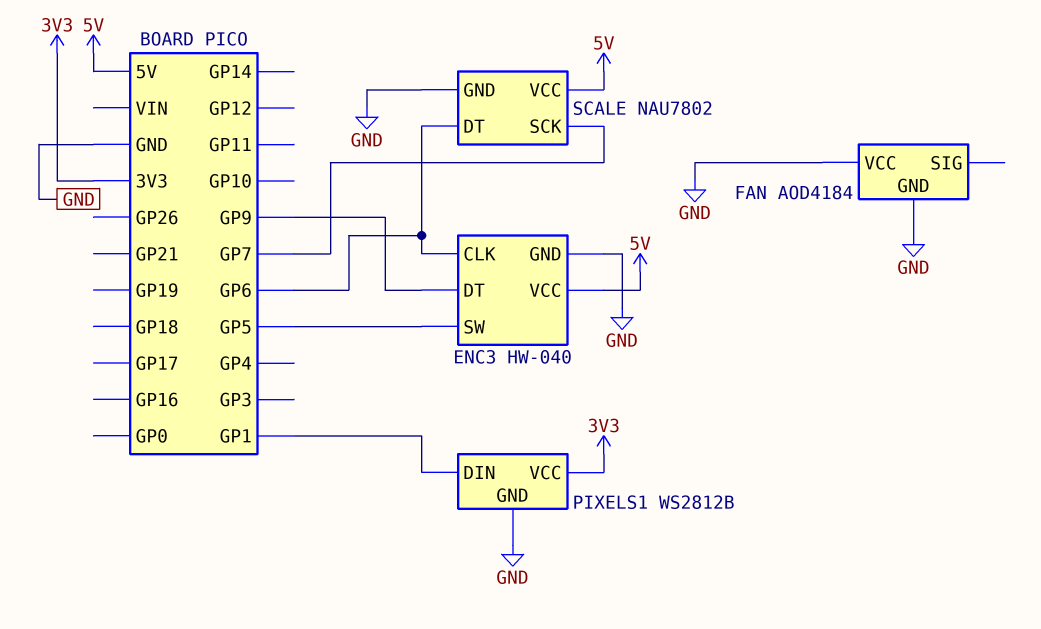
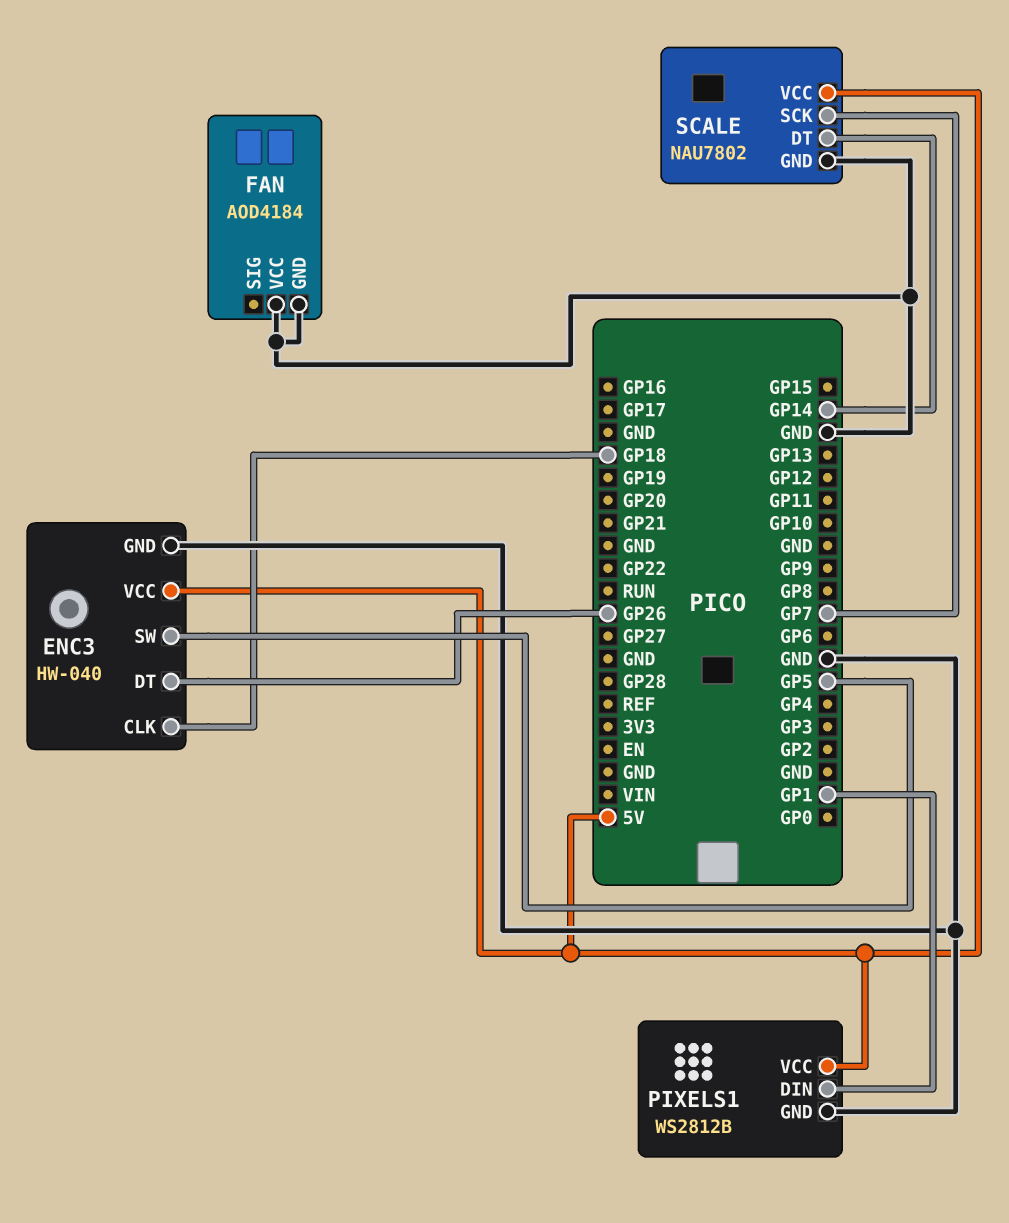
ENC3 pin CLK: GP6 -> GP18
ENC3 pin DT: GP9 -> GP26
PIXELS1 pin VCC: 3V3 -> 5V
SCALE pin DT: GP6 -> GP14

